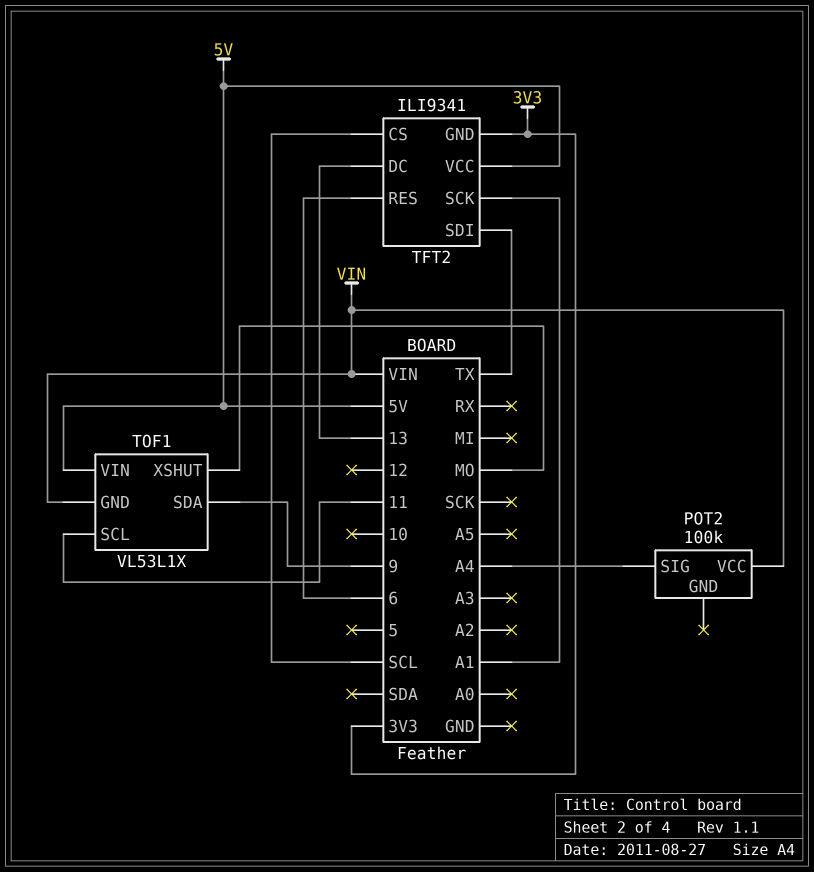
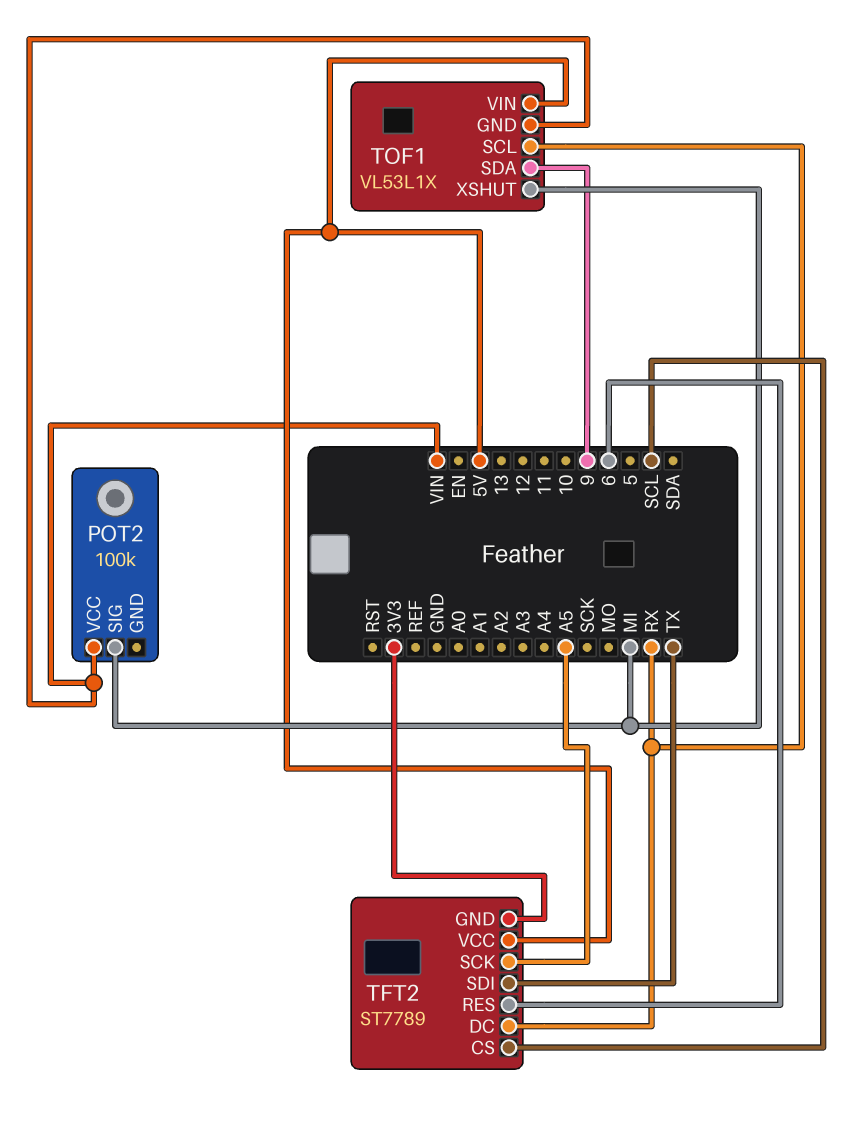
POT2 pin SIG: A4 -> MI
TFT2: ILI9341 -> ST7789
TFT2 pin DC: 13 -> RX
TFT2 pin SCK: A1 -> A5
TOF1 pin SCL: 11 -> RX
TOF1 pin XSHUT: MO -> MI

